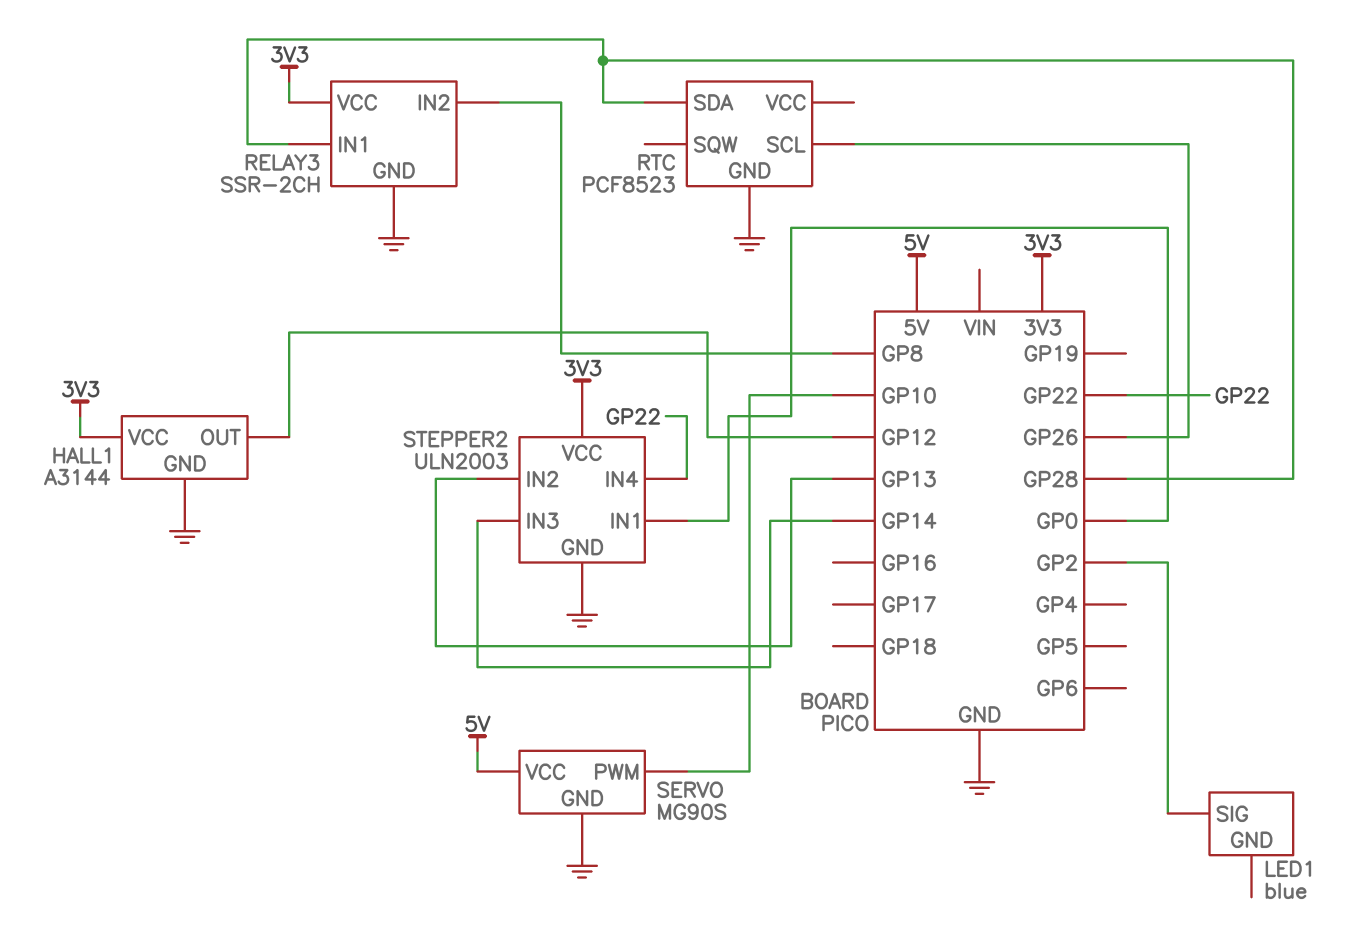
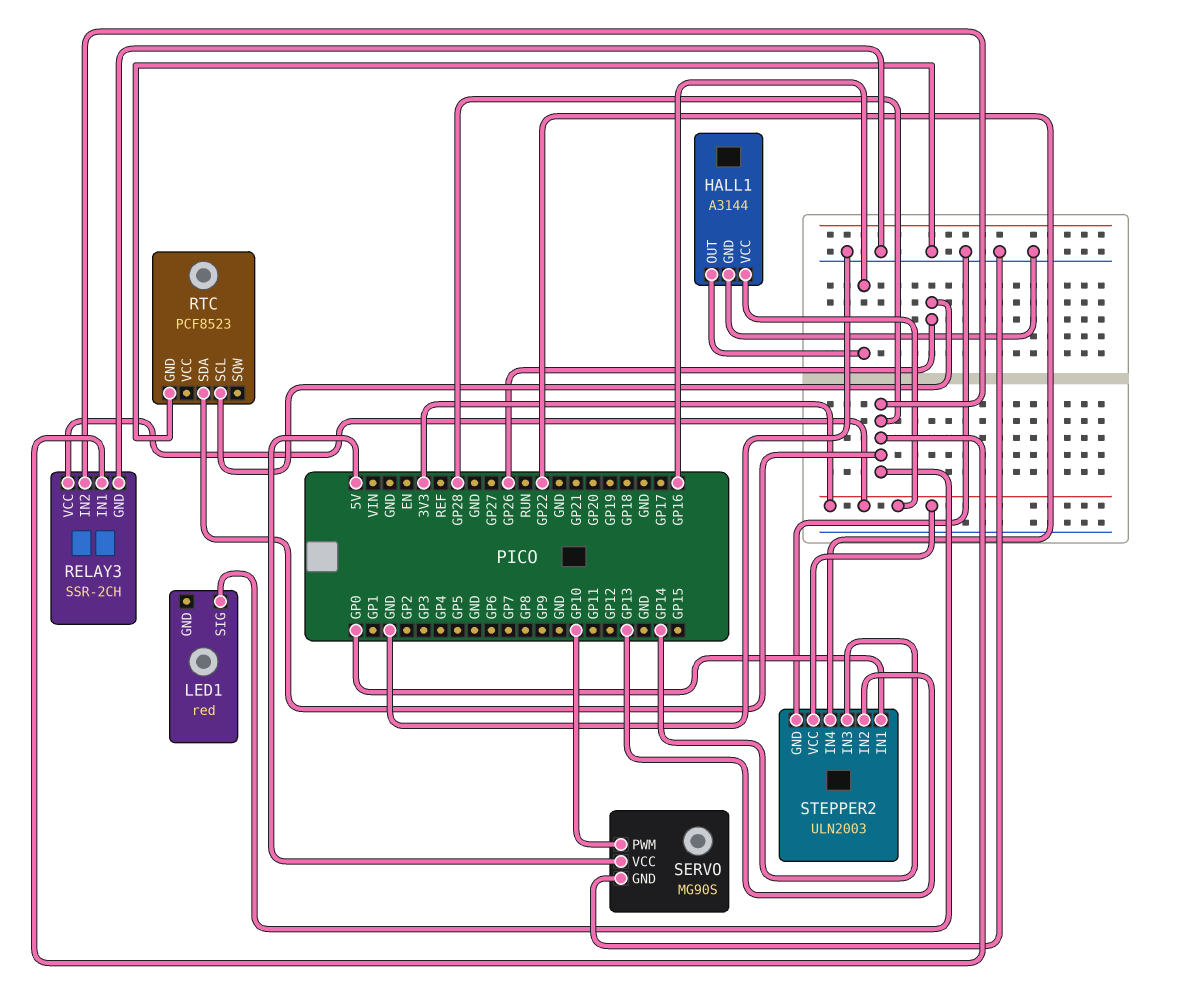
HALL1 pin OUT: GP12 -> GP16
LED1: blue -> red
LED1 pin SIG: GP2 -> GP28
RELAY3 pin IN2: GP8 -> GP28

